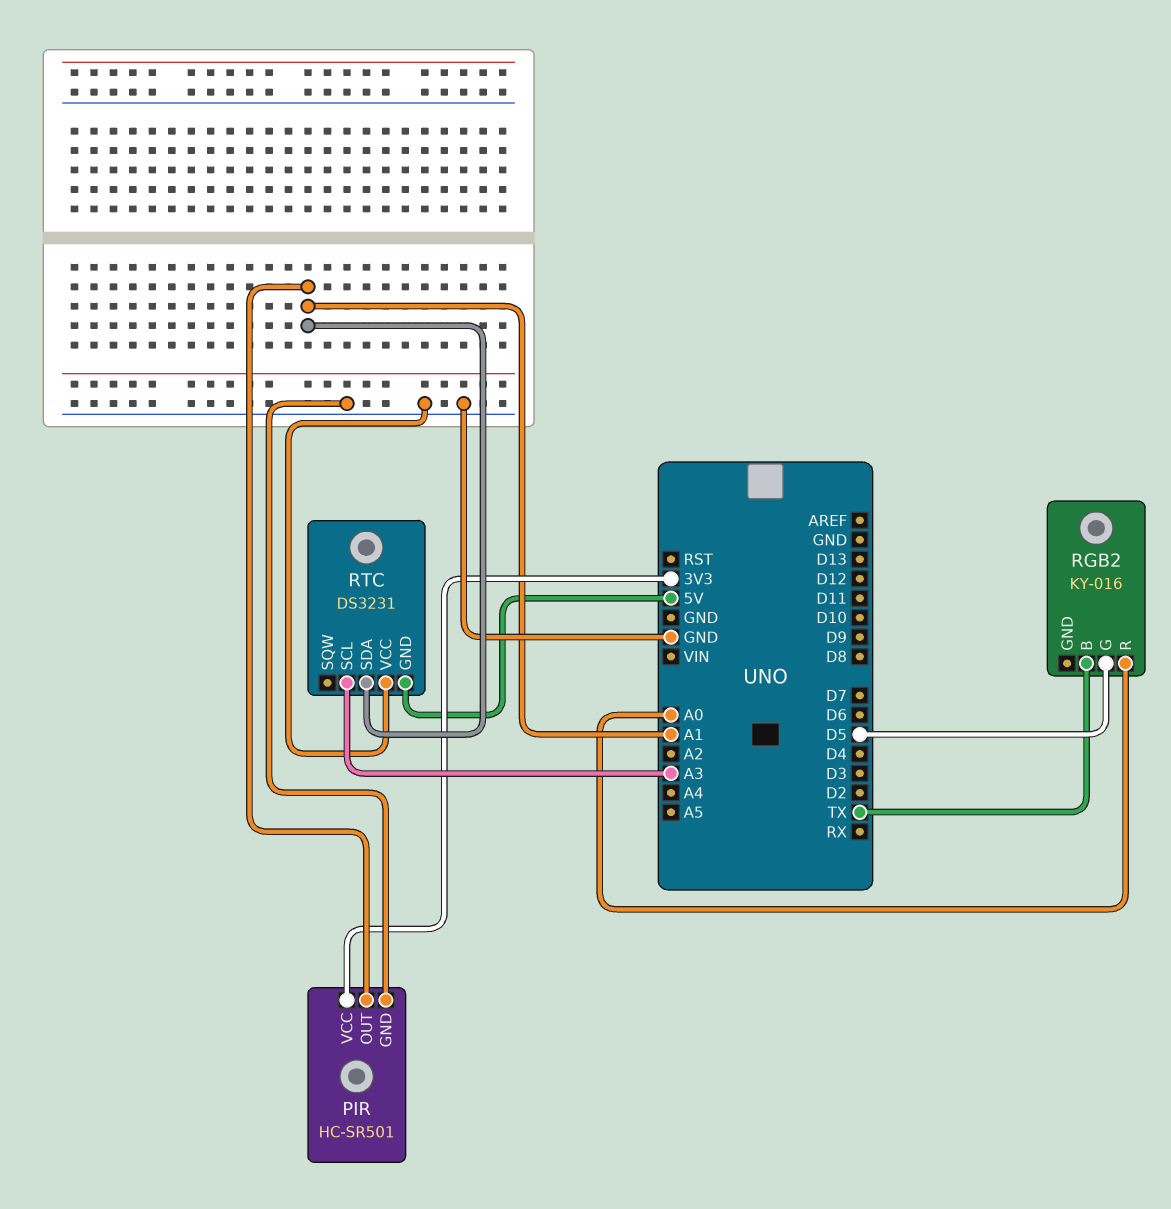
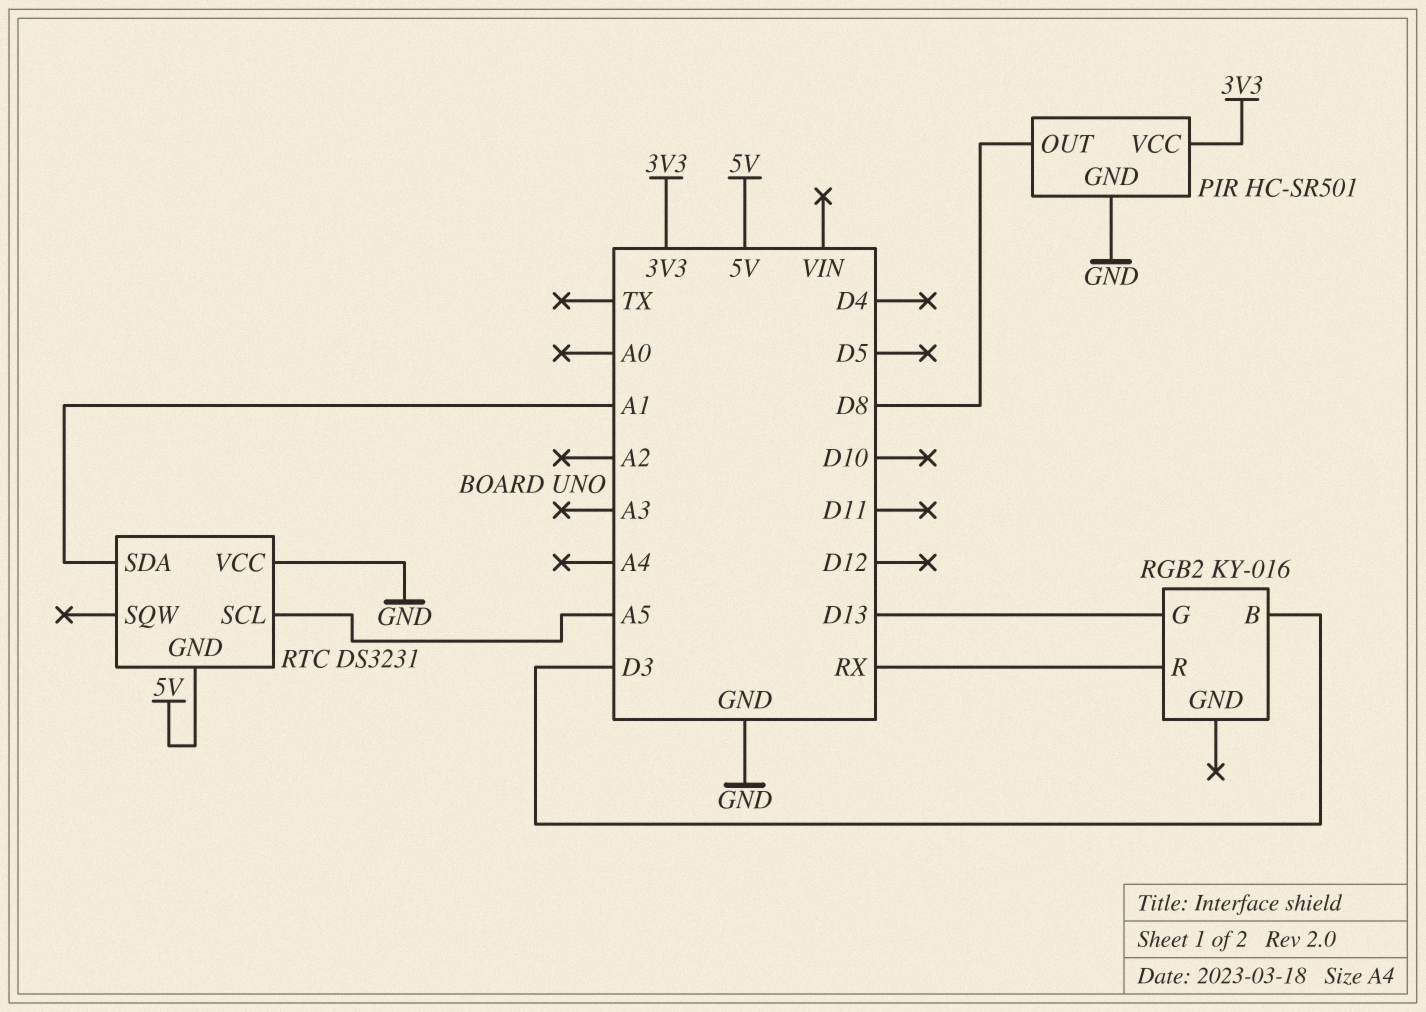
PIR pin OUT: A1 -> D8
RGB2 pin B: TX -> D3
RGB2 pin G: D5 -> D13
RGB2 pin R: A0 -> RX
RTC pin SCL: A3 -> A5

